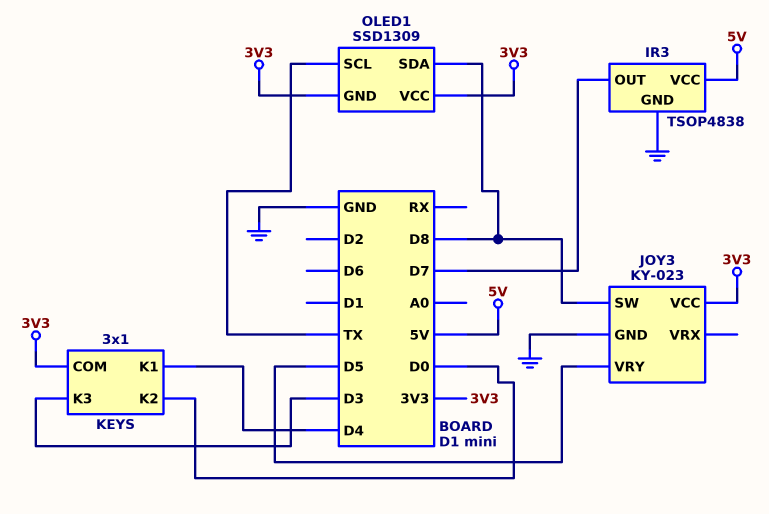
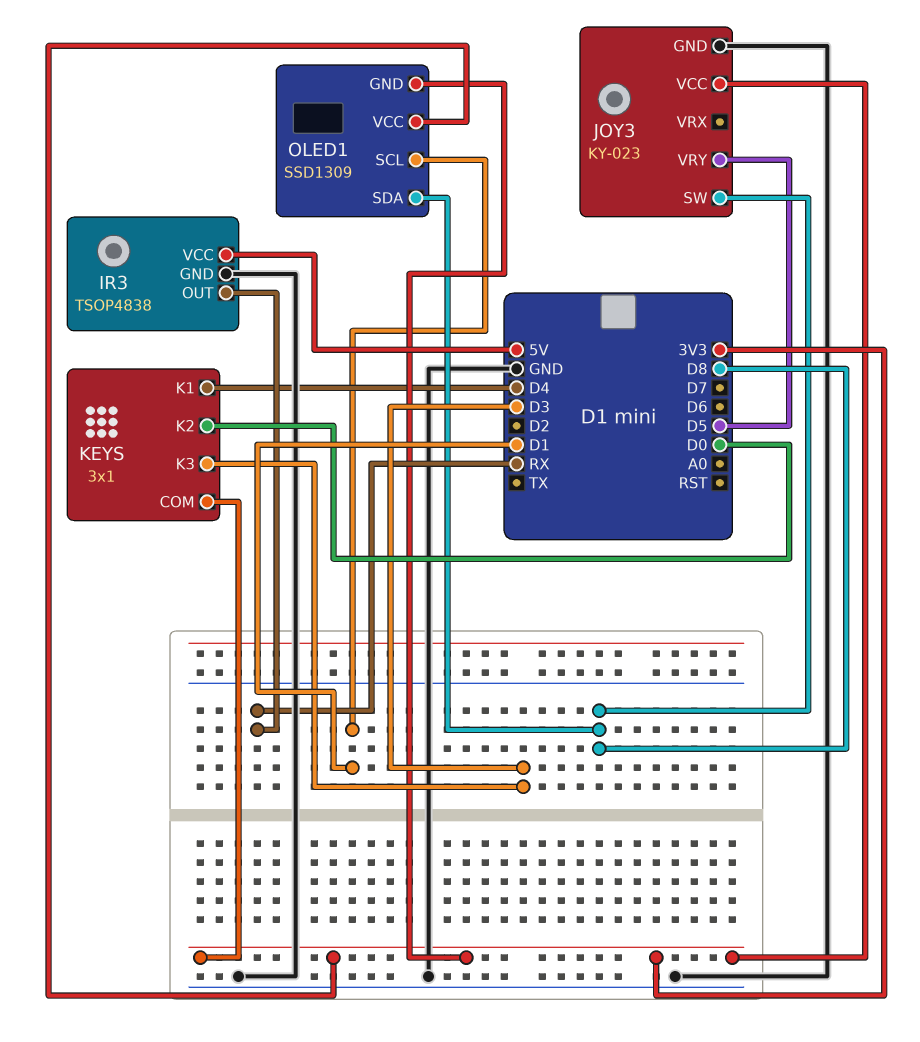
IR3 pin OUT: D7 -> RX
OLED1 pin SCL: TX -> D1

